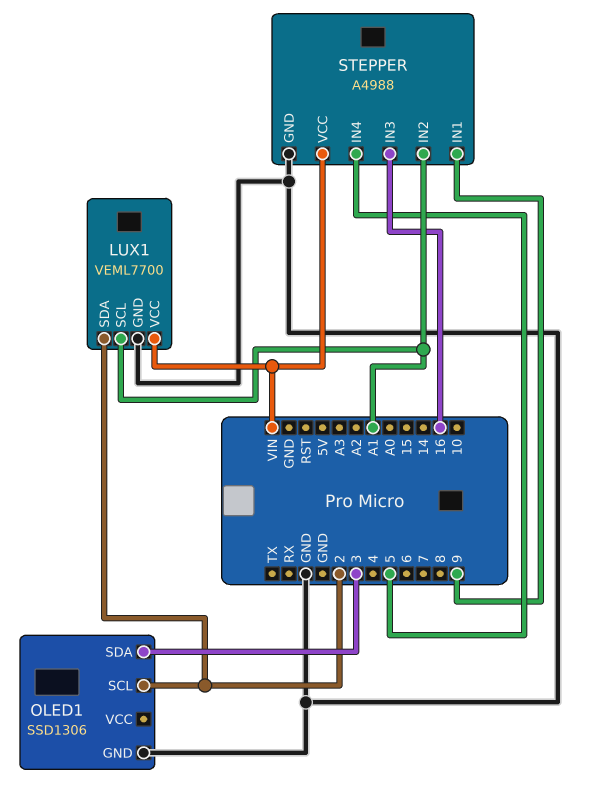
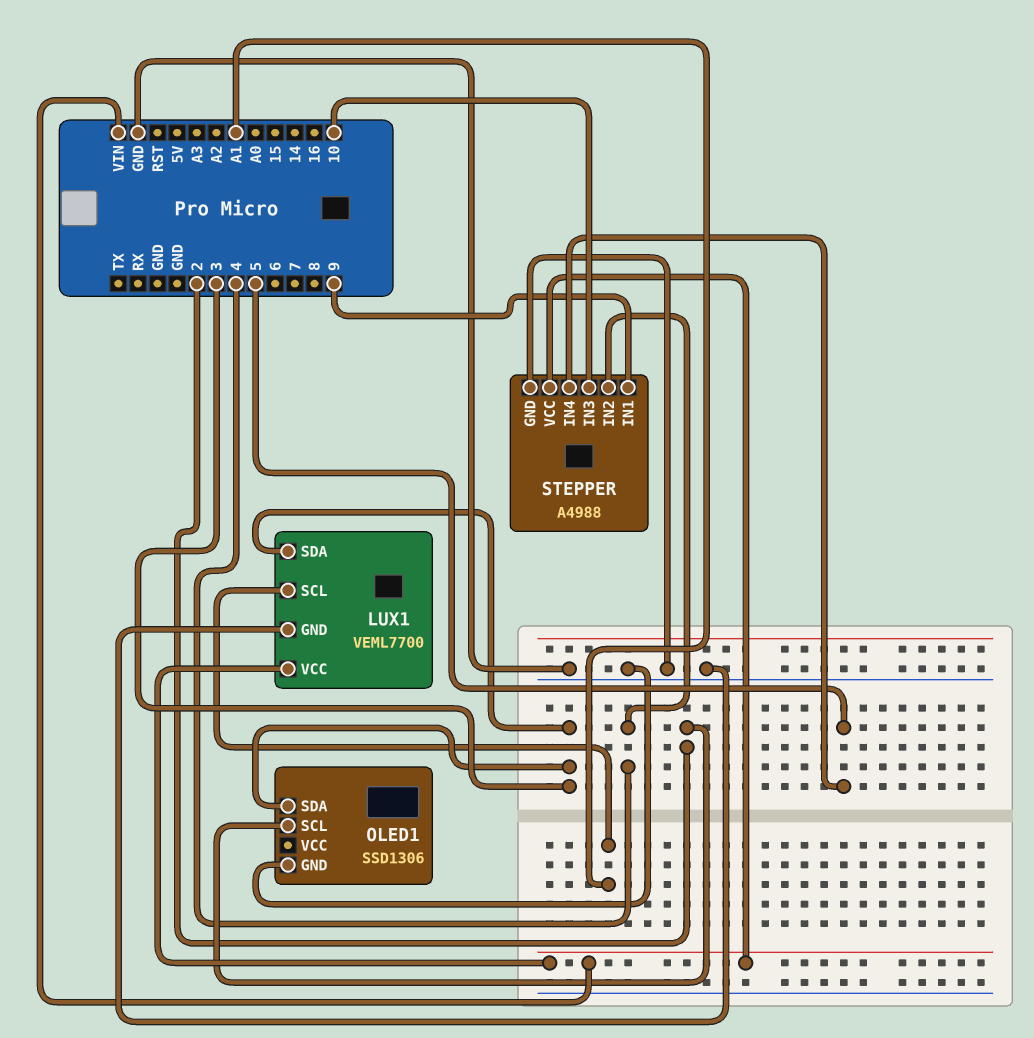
LUX1 pin SDA: 2 -> 3
STEPPER pin IN2: A1 -> 4
STEPPER pin IN3: 16 -> 10

